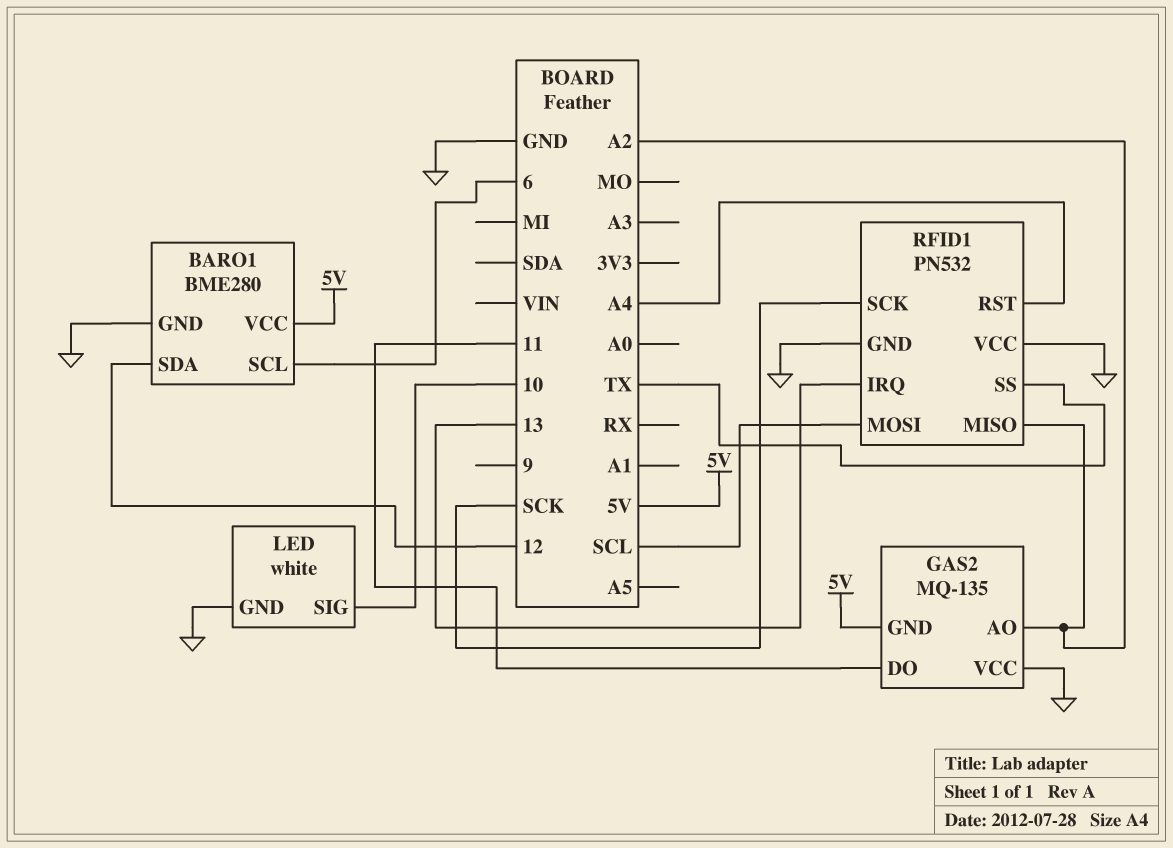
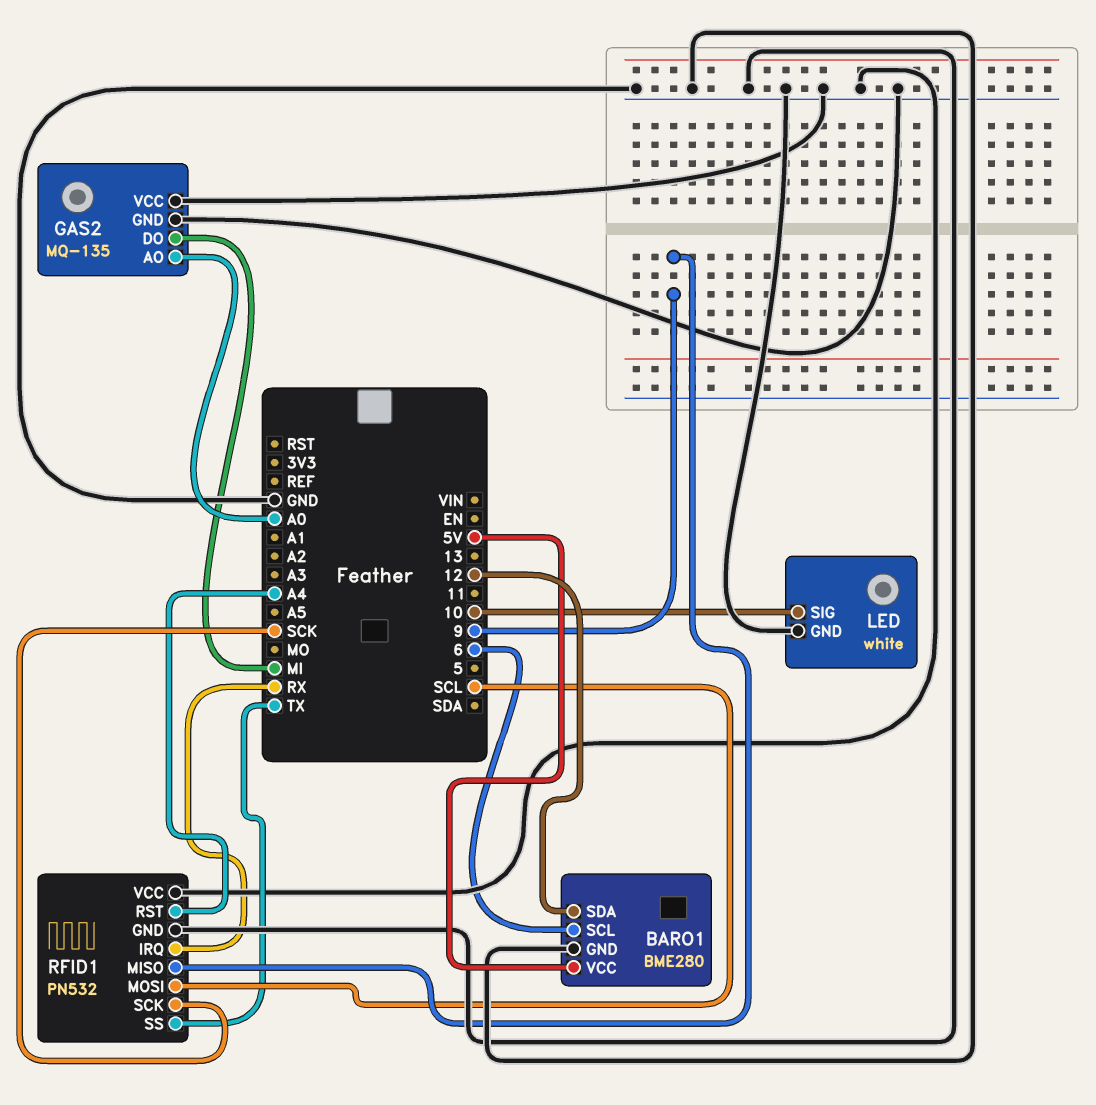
GAS2 pin AO: A2 -> A0
GAS2 pin DO: 11 -> MI
GAS2 pin GND: 5V -> GND
RFID1 pin IRQ: 13 -> RX
RFID1 pin MISO: A2 -> 9

